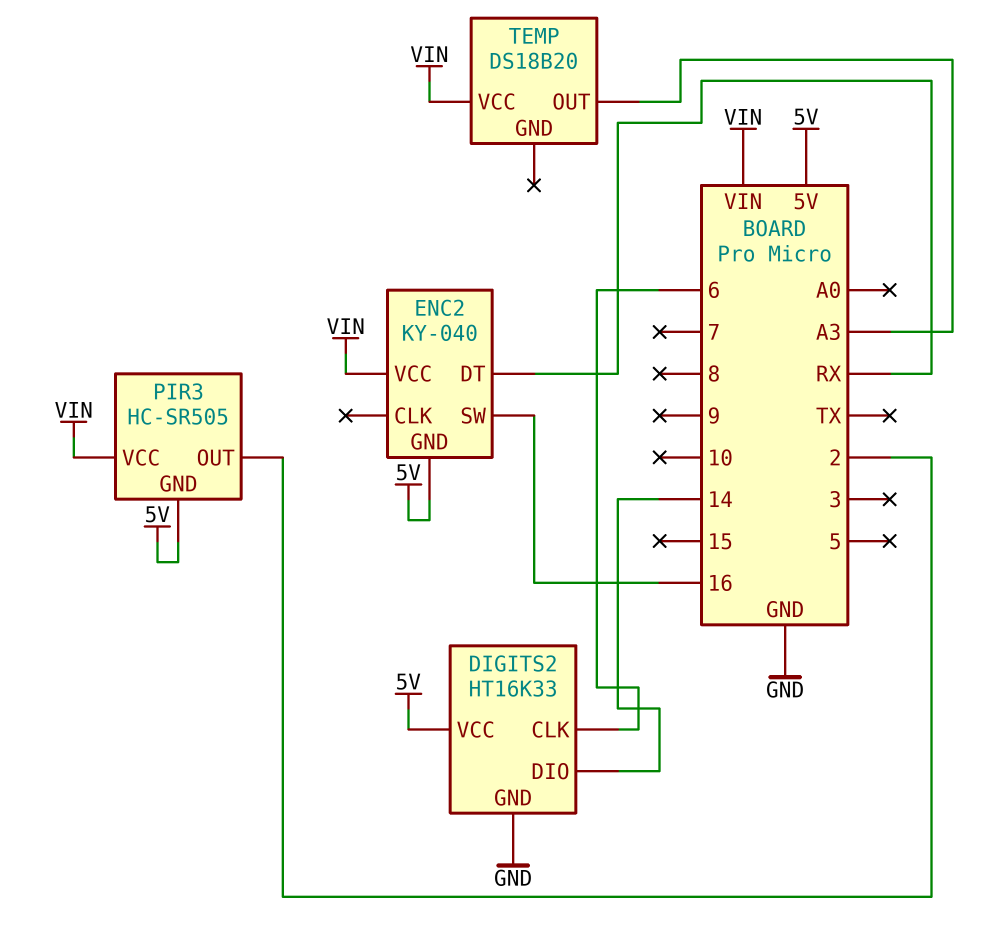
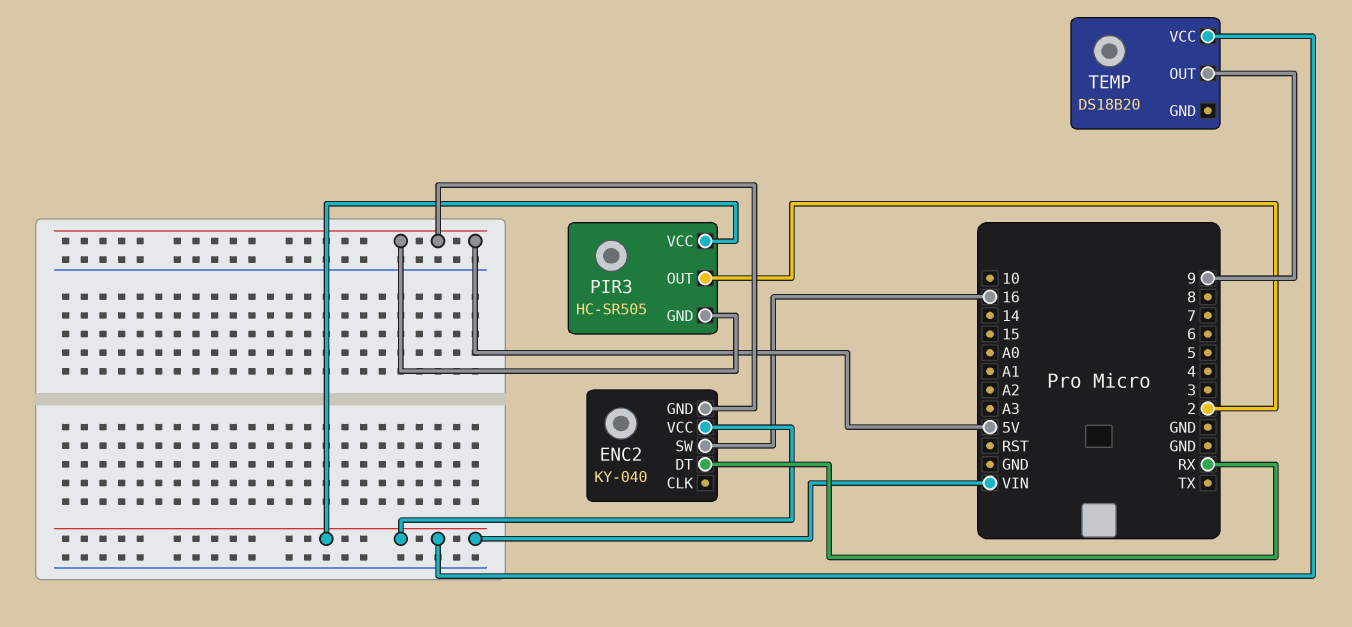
DIGITS2: HT16K33 -> none
DIGITS2 pin CLK: 6 -> none
DIGITS2 pin DIO: 14 -> none
DIGITS2 pin GND: GND -> none
DIGITS2 pin VCC: 5V -> none
TEMP pin OUT: A3 -> 9

